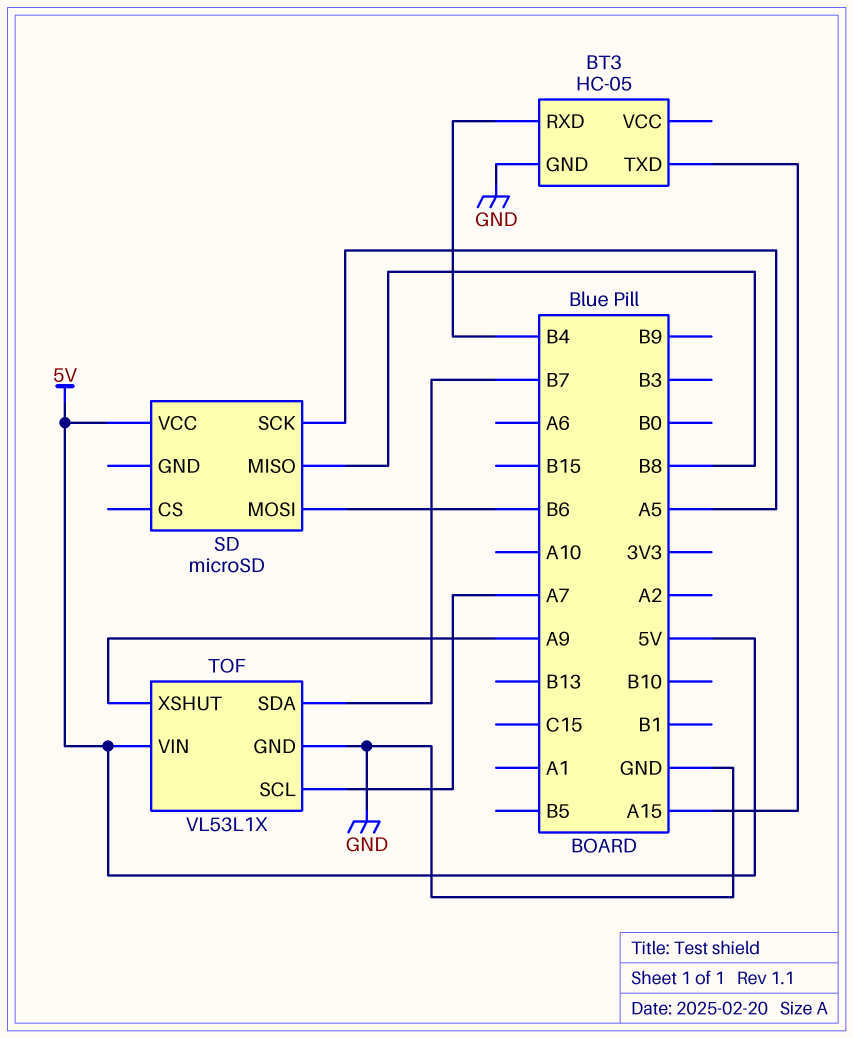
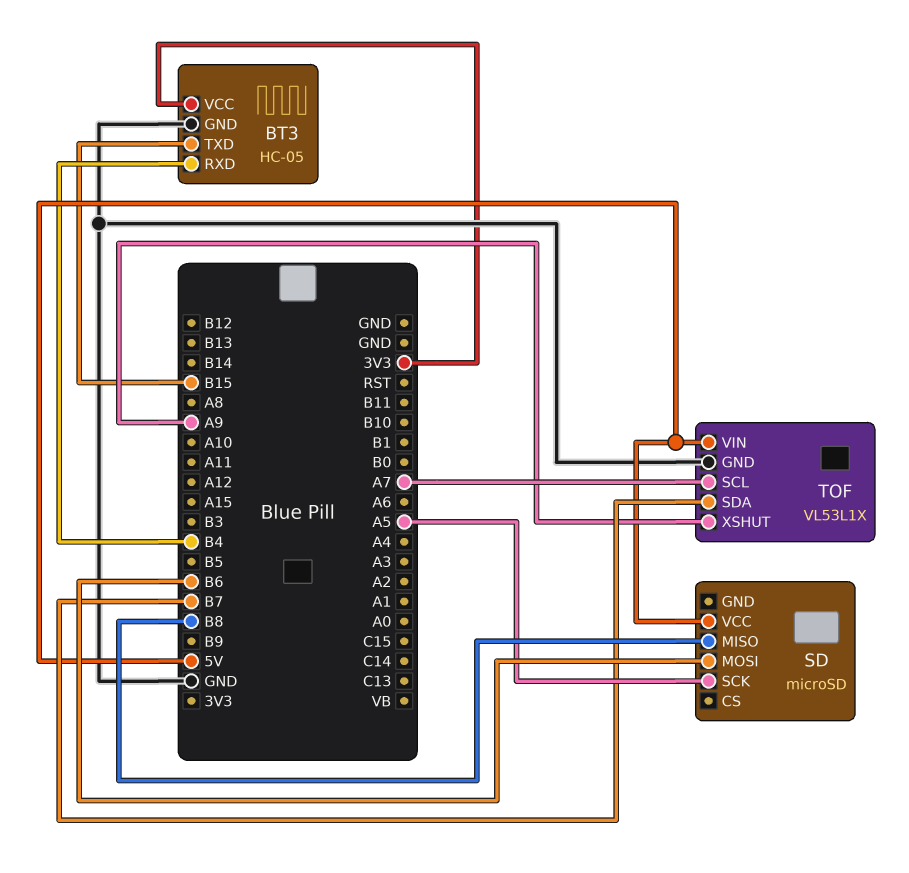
BT3 pin TXD: A15 -> B15
BT3 pin VCC: none -> 3V3

